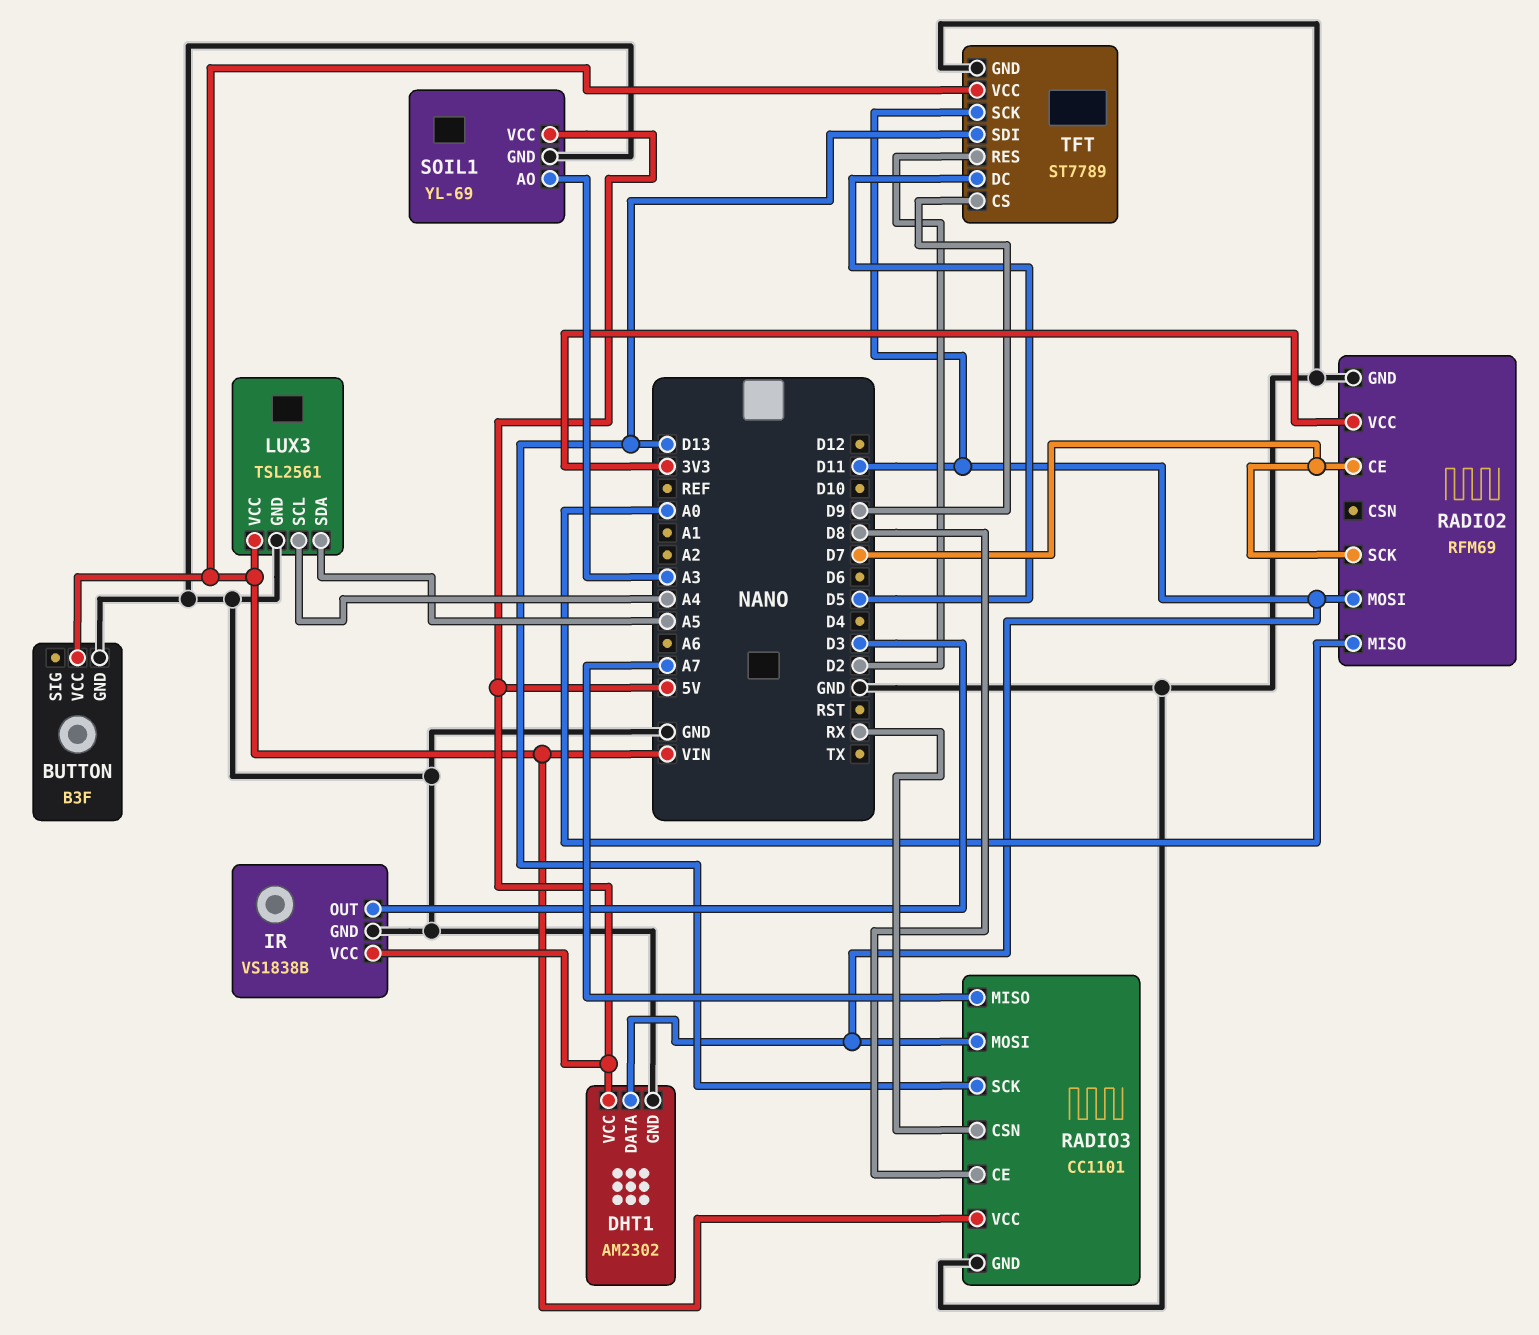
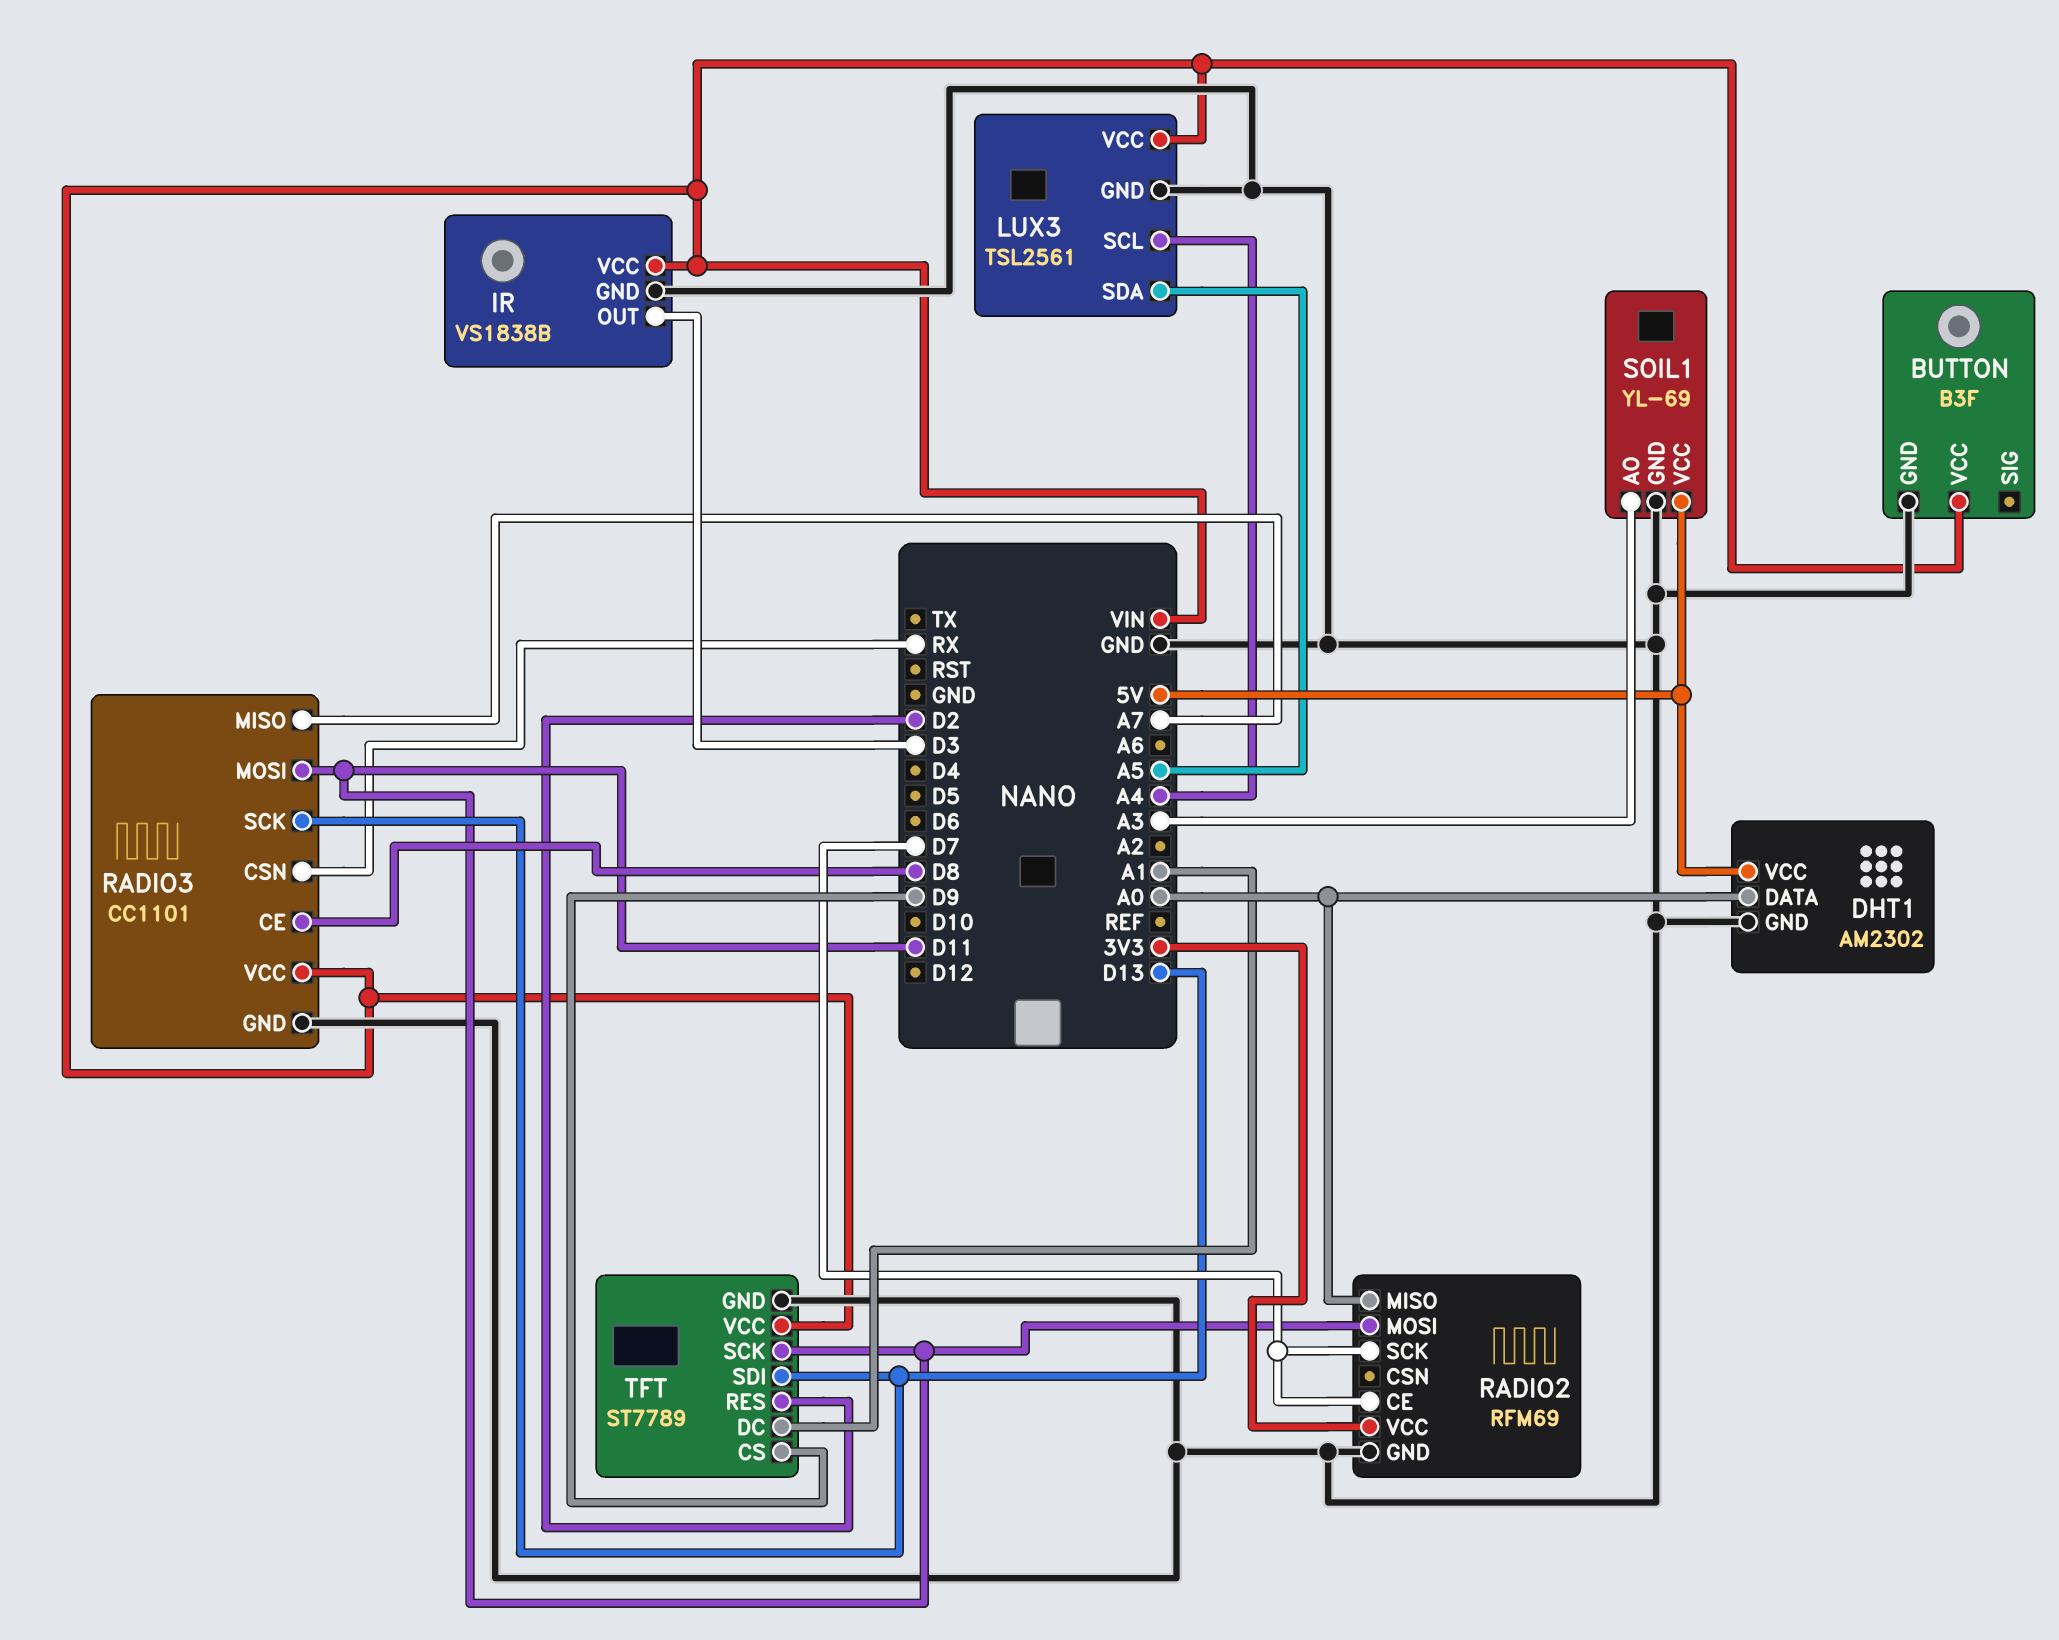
DHT1 pin DATA: D11 -> A0
IR pin VCC: 5V -> VIN
TFT pin DC: D5 -> A1

